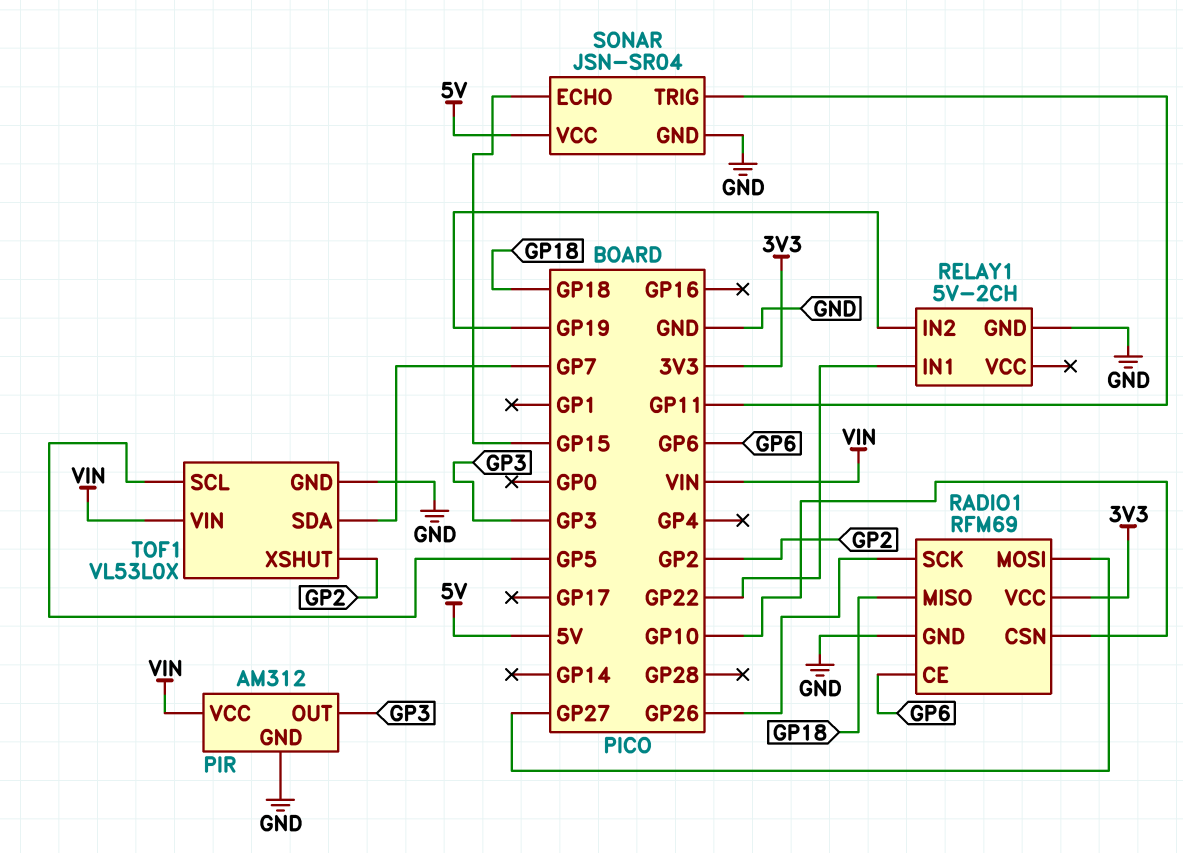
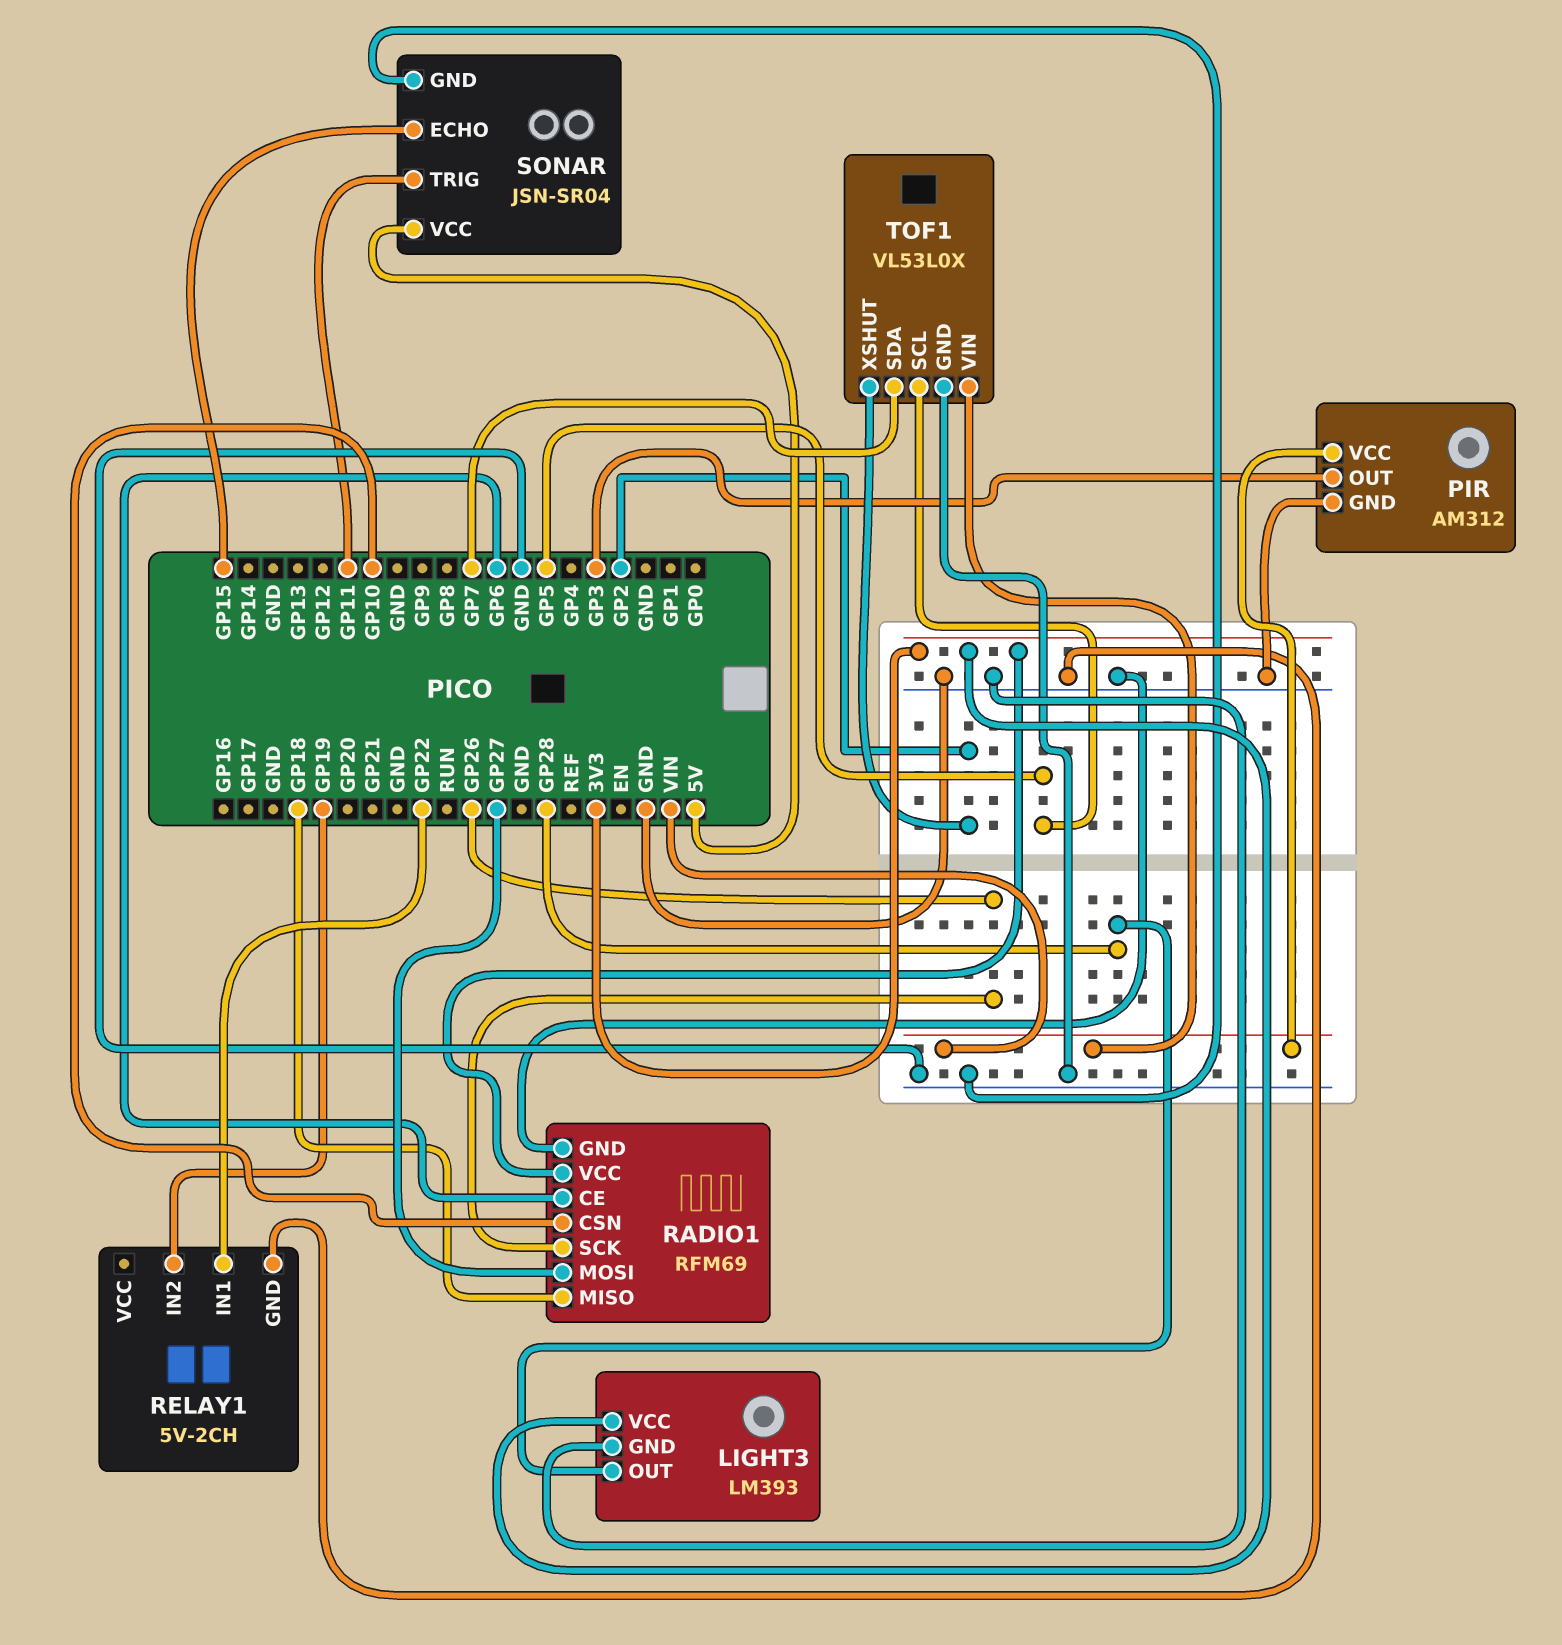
LIGHT3: none -> LM393
LIGHT3 pin GND: none -> GND
LIGHT3 pin OUT: none -> GP28
LIGHT3 pin VCC: none -> 3V3

